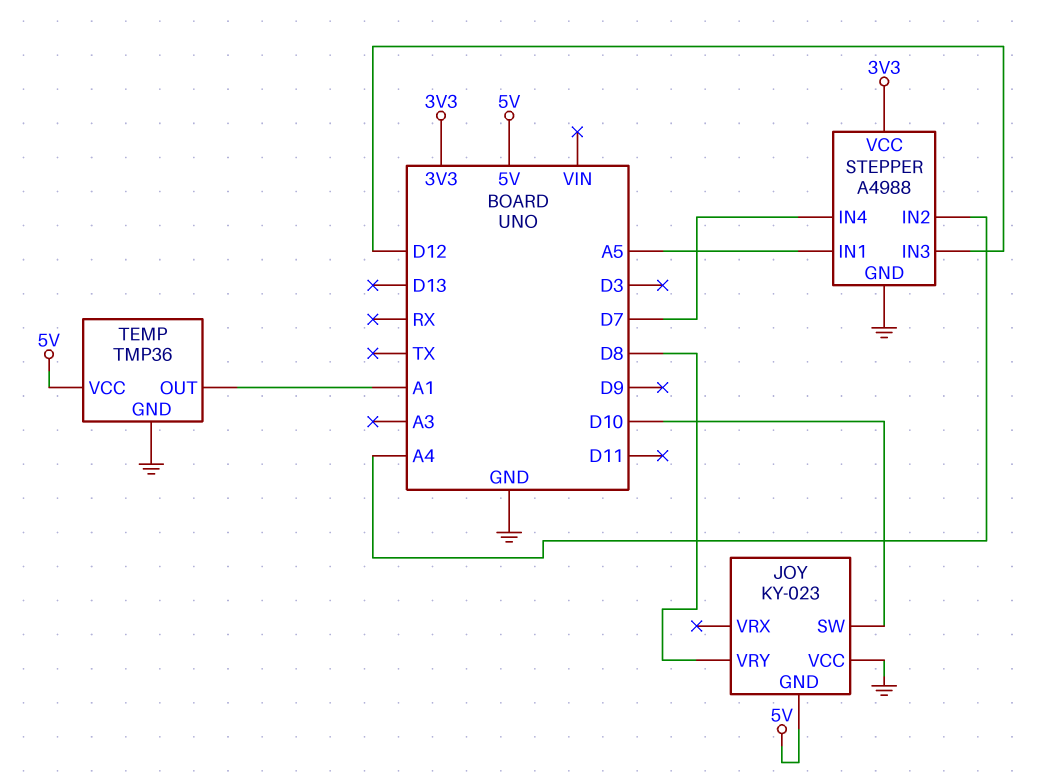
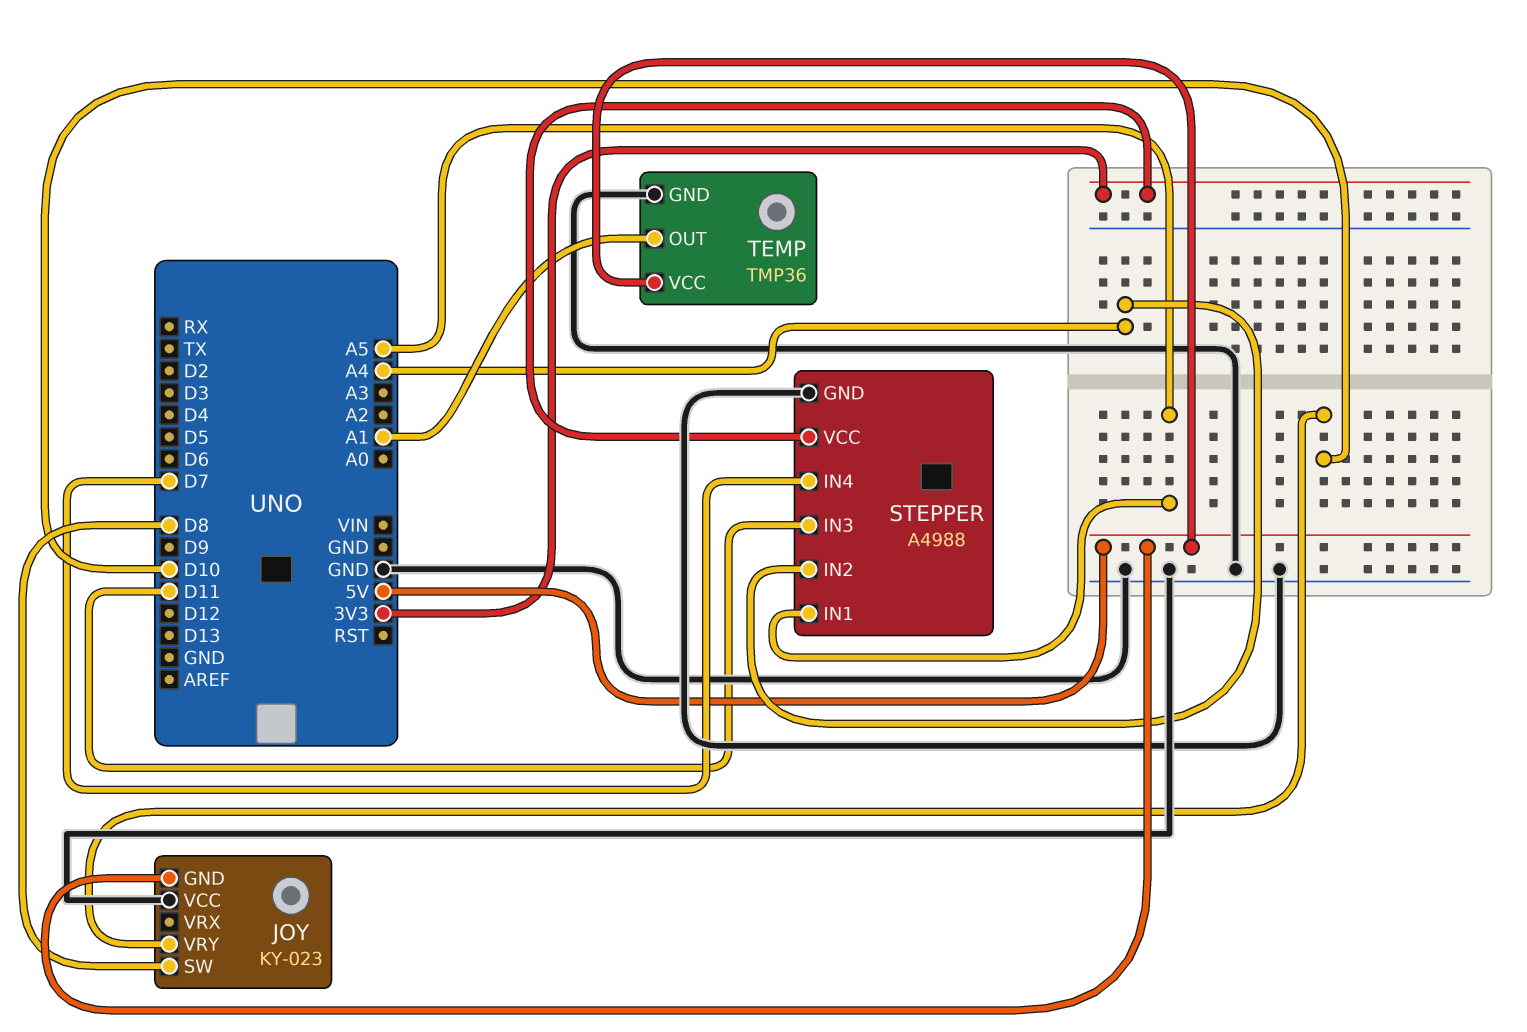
JOY pin SW: D10 -> D8
JOY pin VRY: D8 -> D10
STEPPER pin IN3: D12 -> D11

